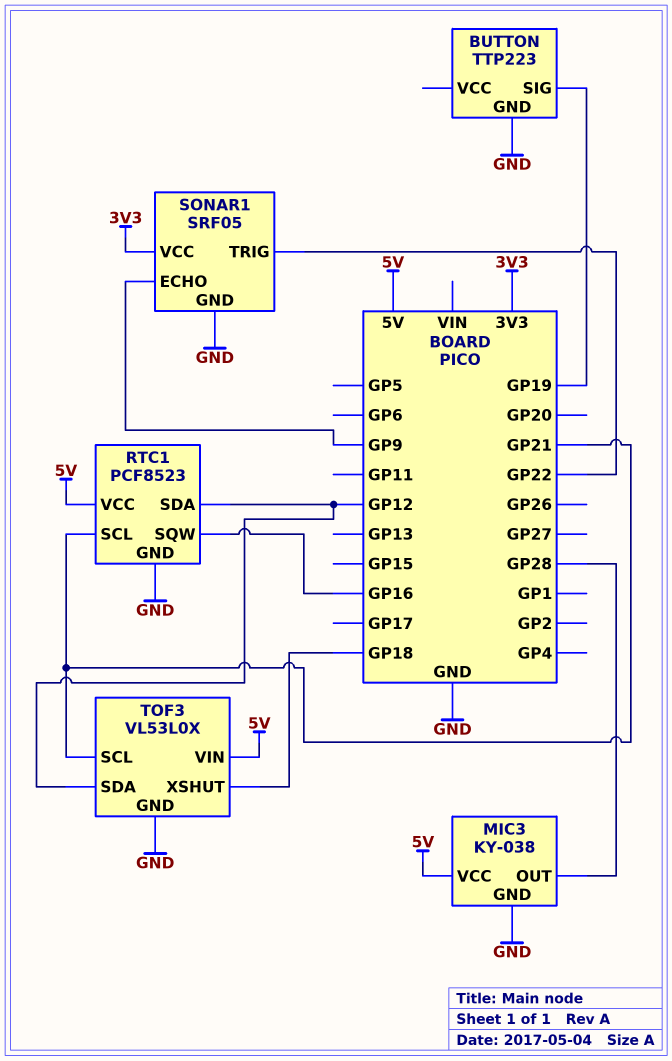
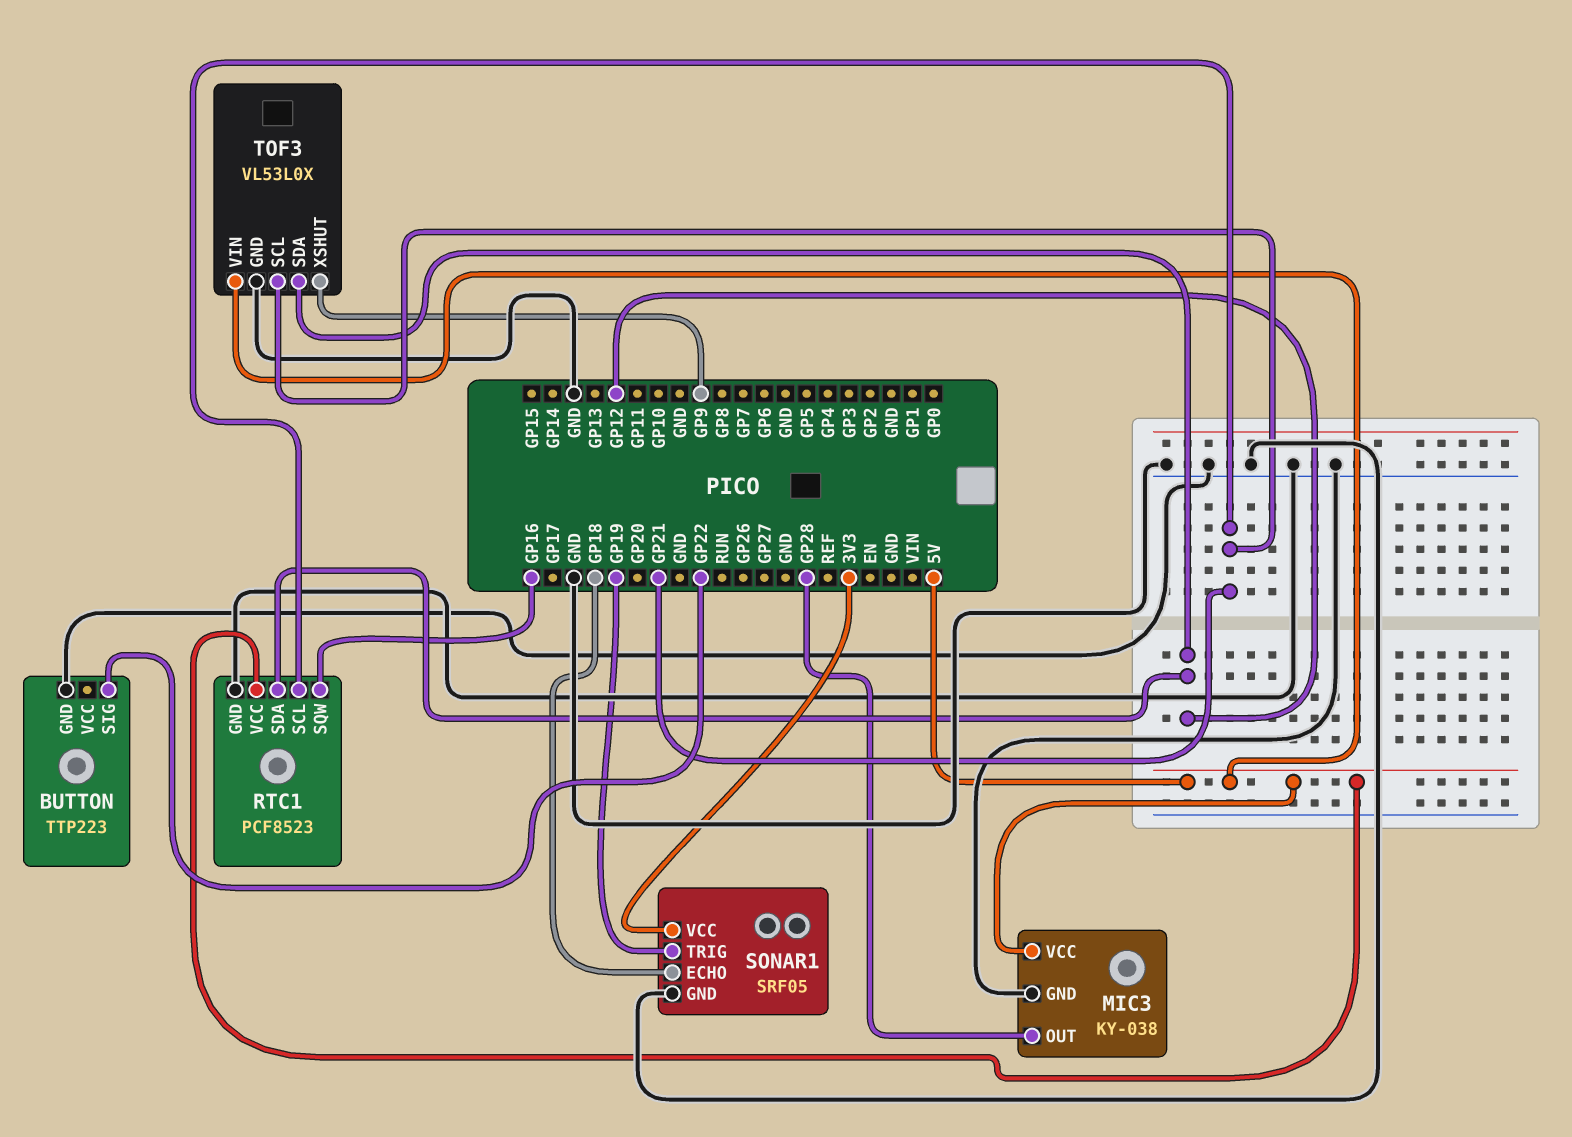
BUTTON pin SIG: GP19 -> GP22
SONAR1 pin ECHO: GP9 -> GP18
SONAR1 pin TRIG: GP22 -> GP19
TOF3 pin XSHUT: GP18 -> GP9

